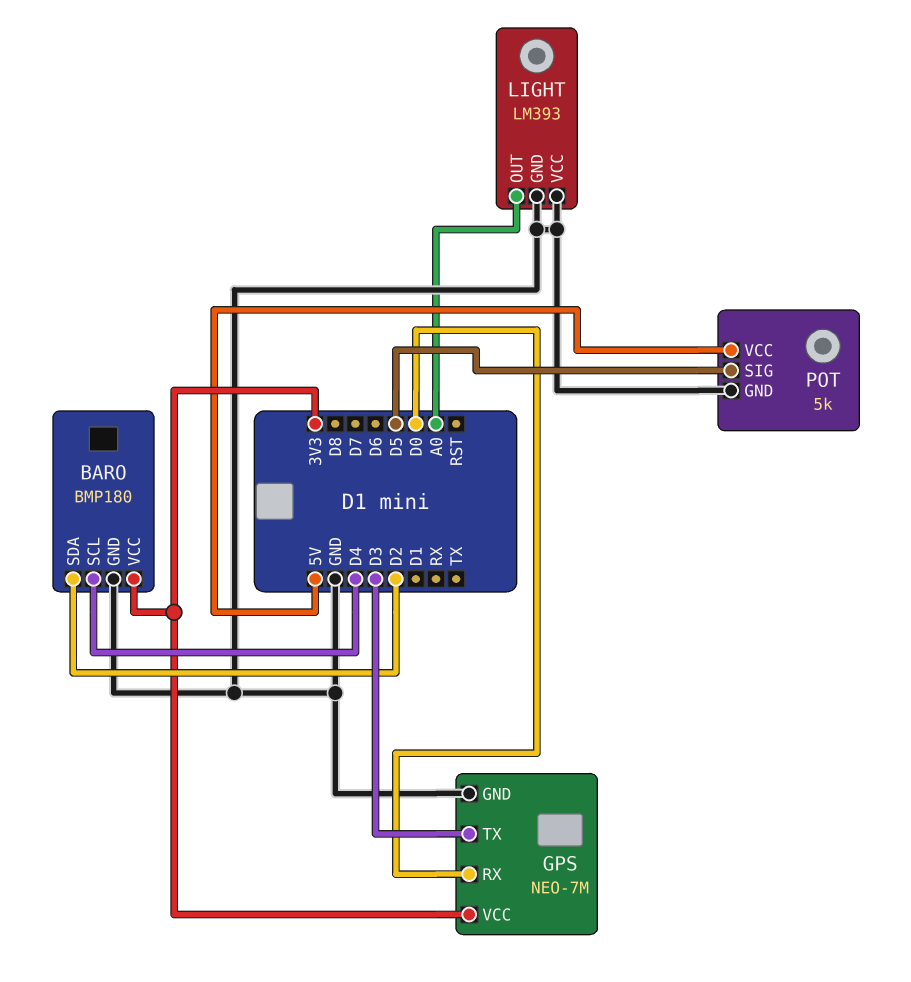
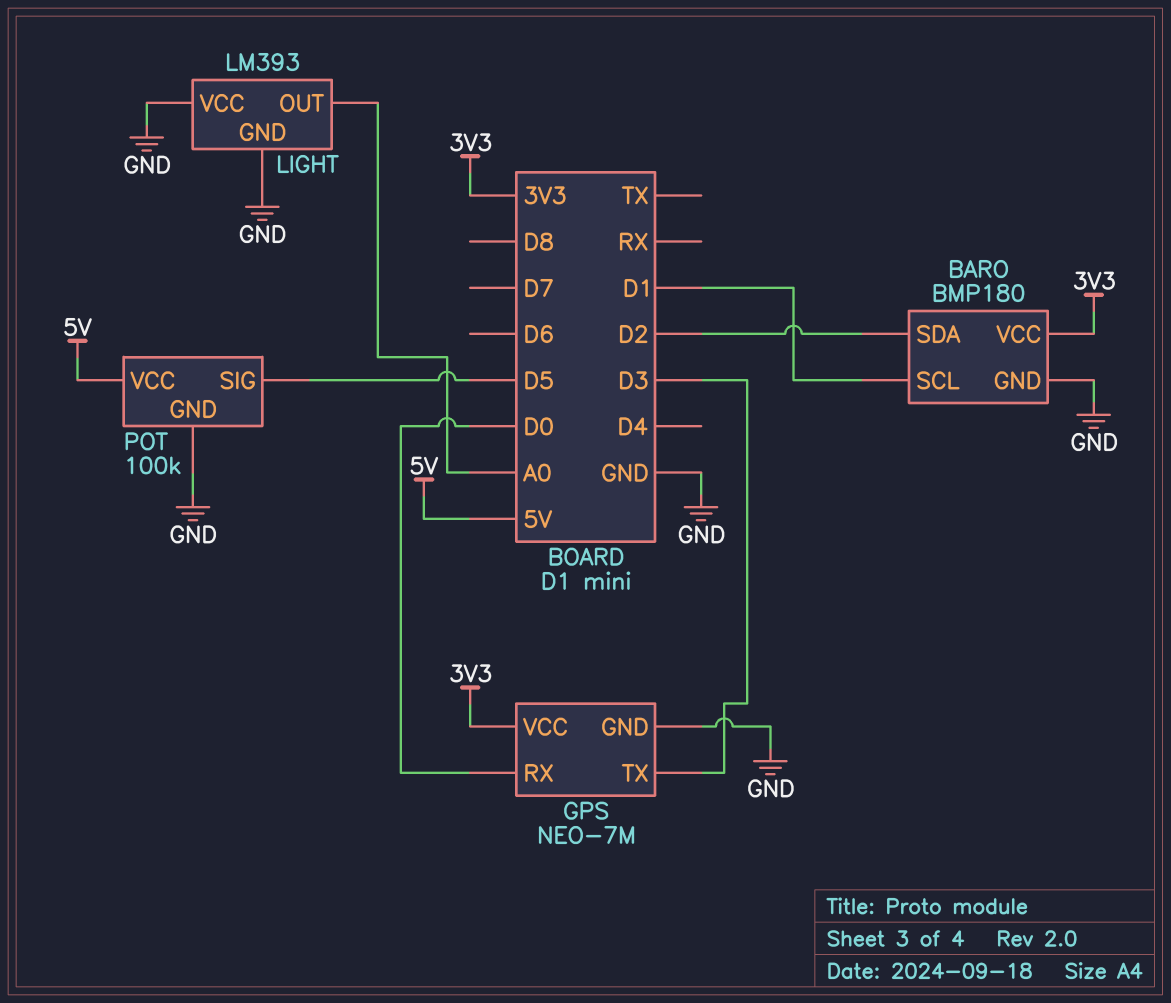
BARO pin SCL: D4 -> D1
POT: 5k -> 100k

